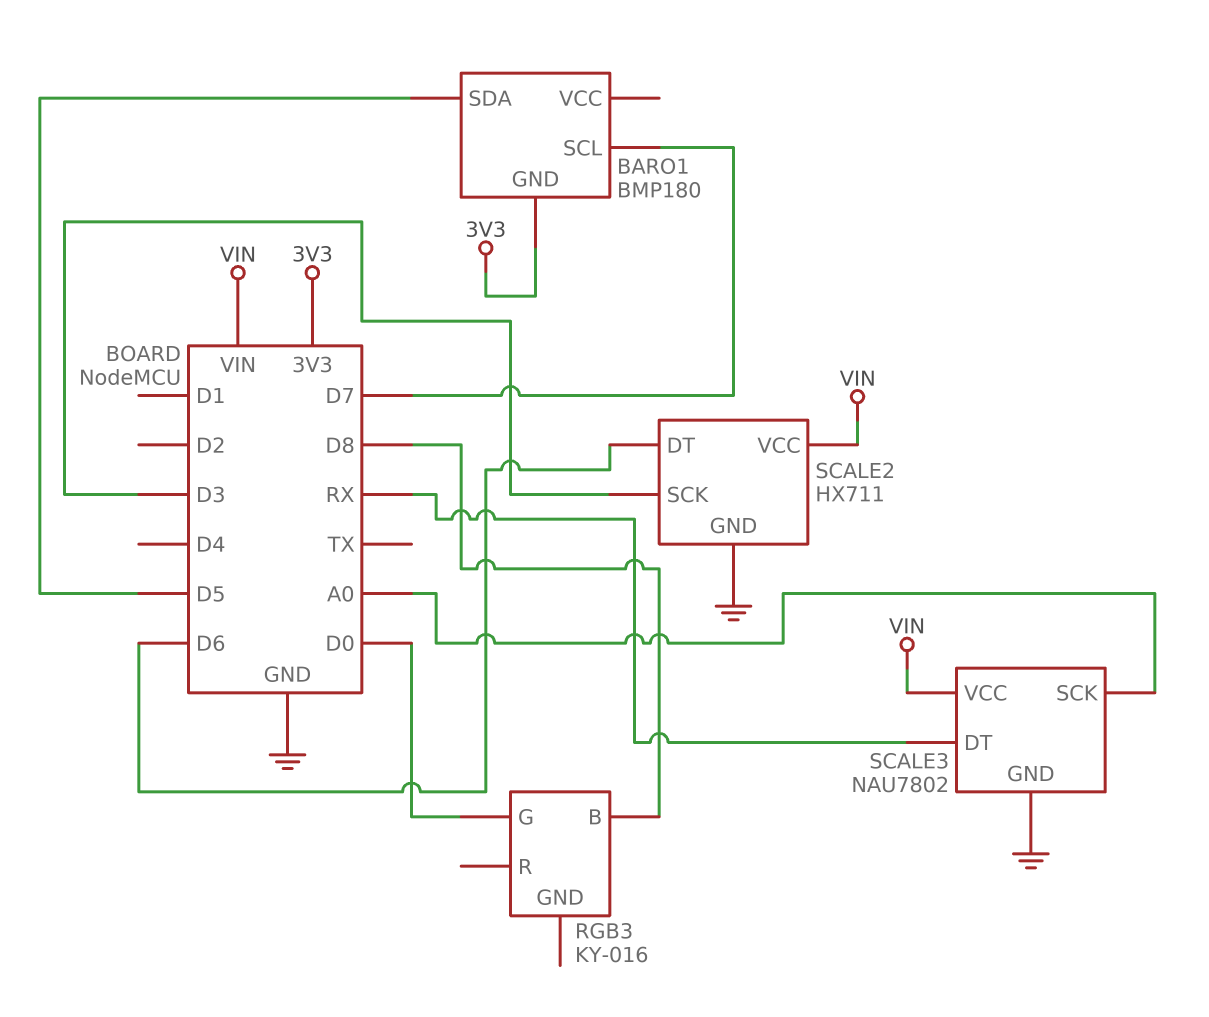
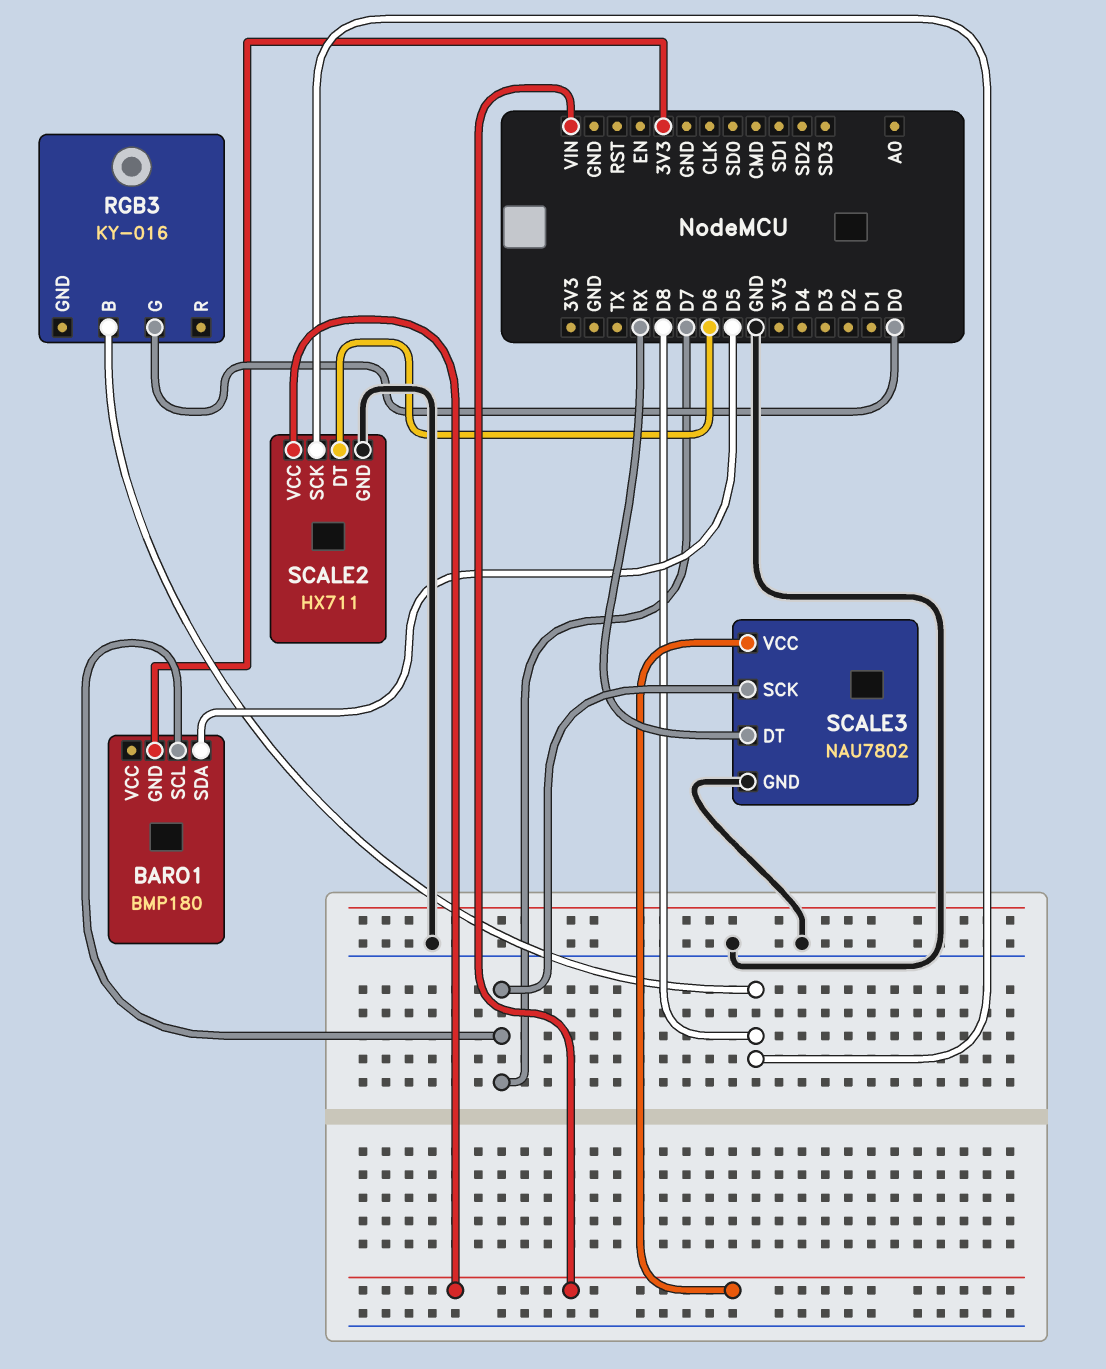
SCALE2 pin SCK: D3 -> D8
SCALE3 pin SCK: A0 -> D7

